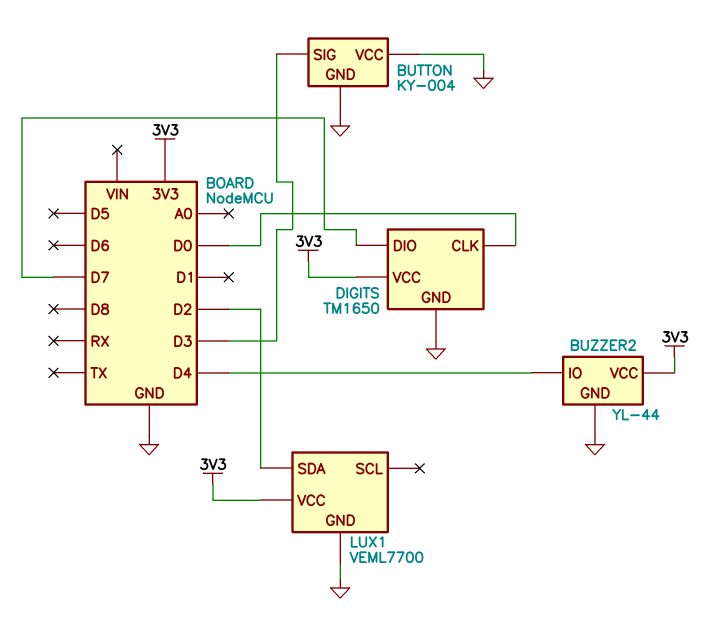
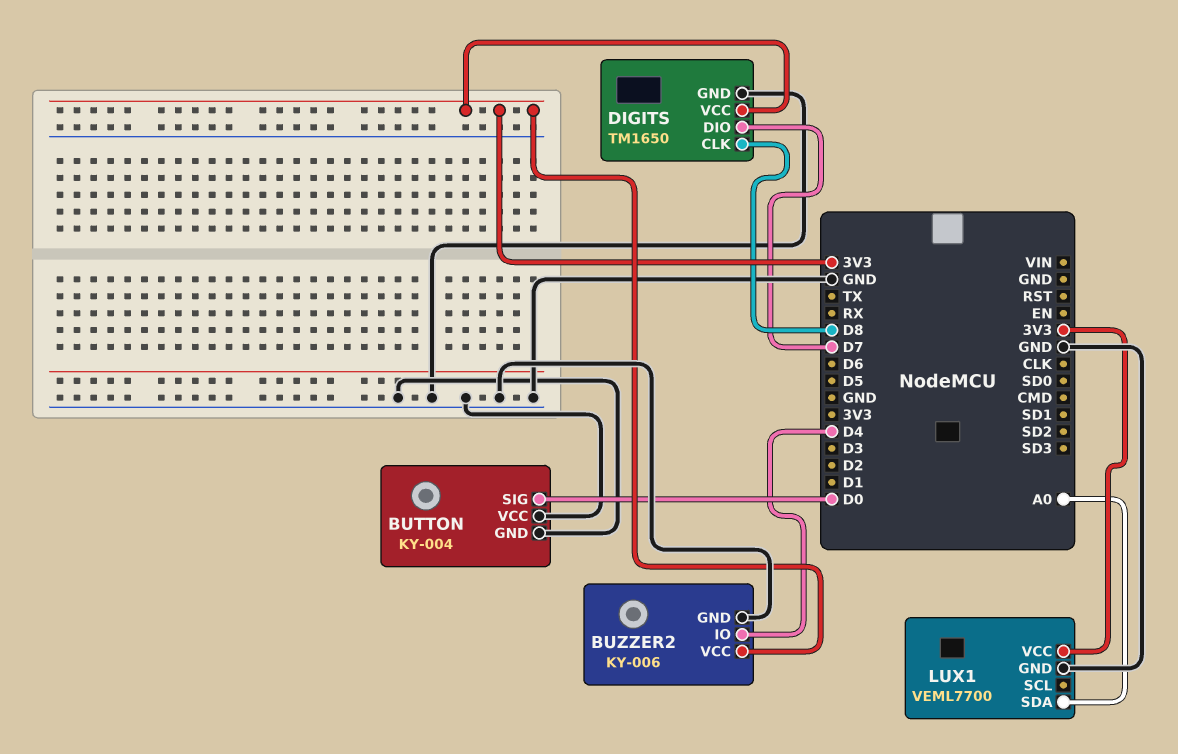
BUTTON pin SIG: D3 -> D0
BUZZER2: YL-44 -> KY-006
DIGITS pin CLK: D0 -> D8
LUX1 pin SDA: D2 -> A0

